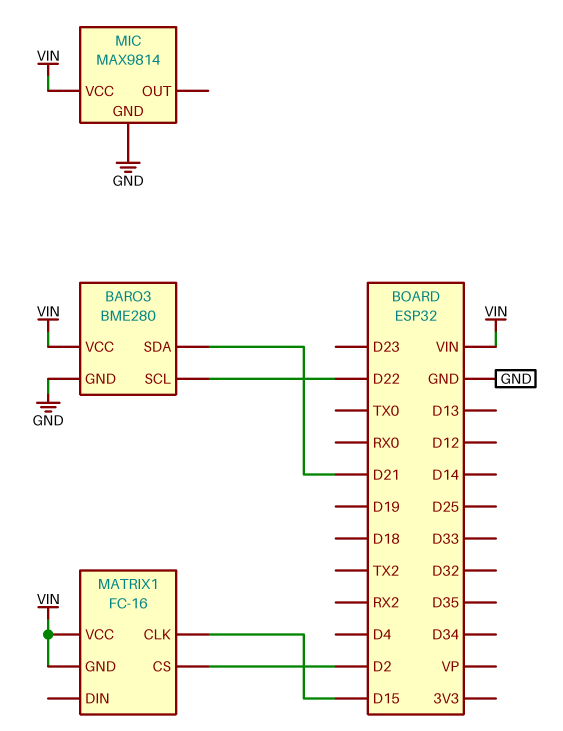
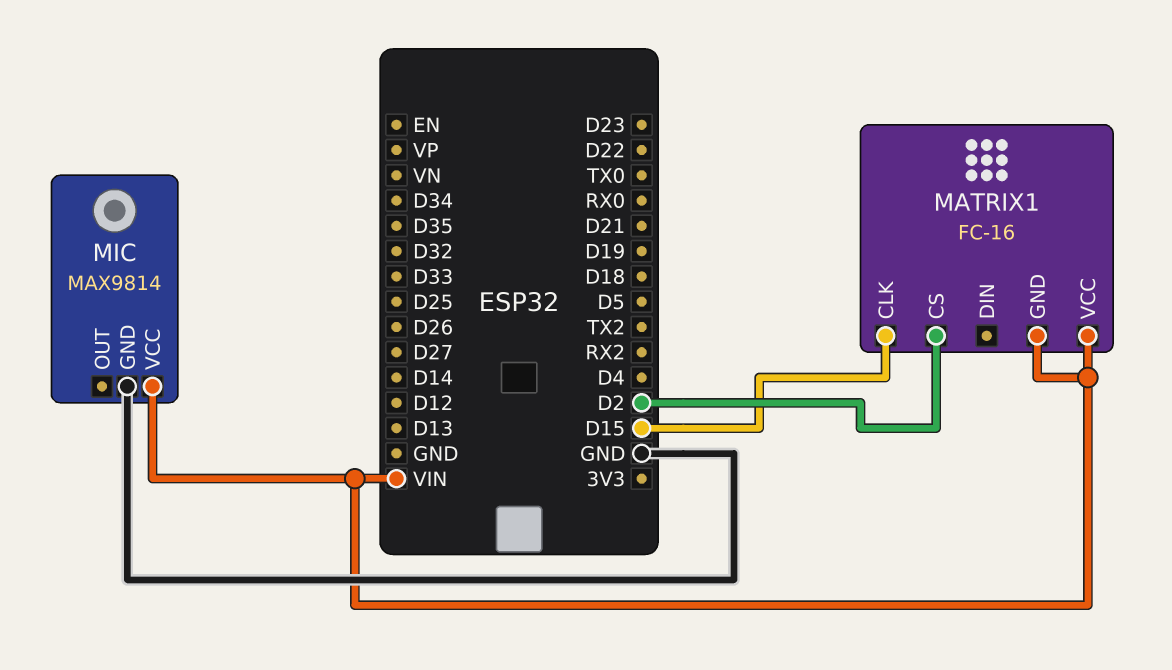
BARO3: BME280 -> none
BARO3 pin GND: GND -> none
BARO3 pin SCL: D22 -> none
BARO3 pin SDA: D21 -> none
BARO3 pin VCC: VIN -> none

